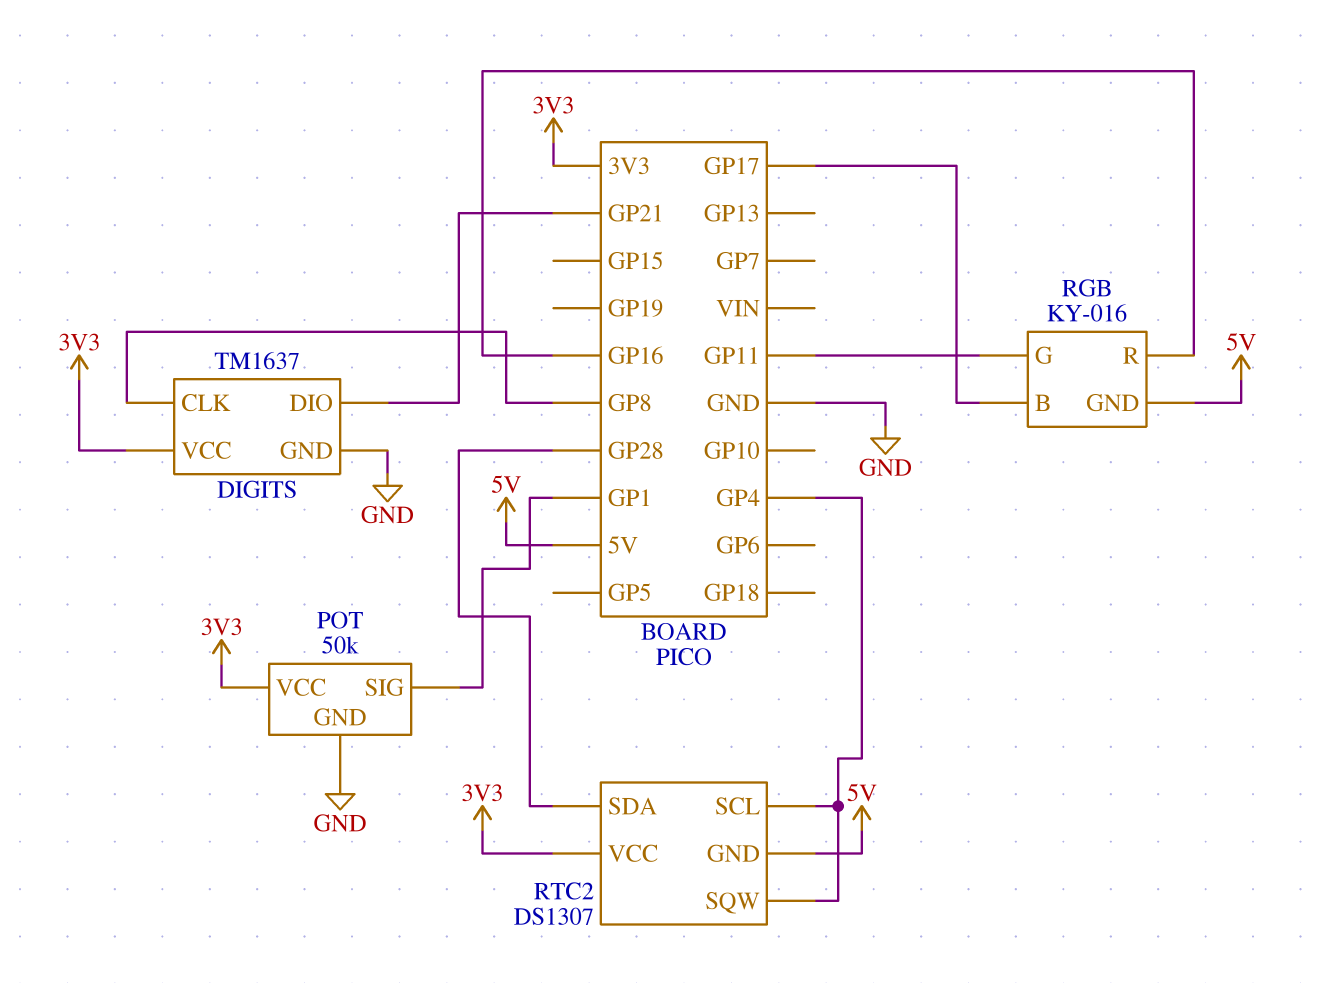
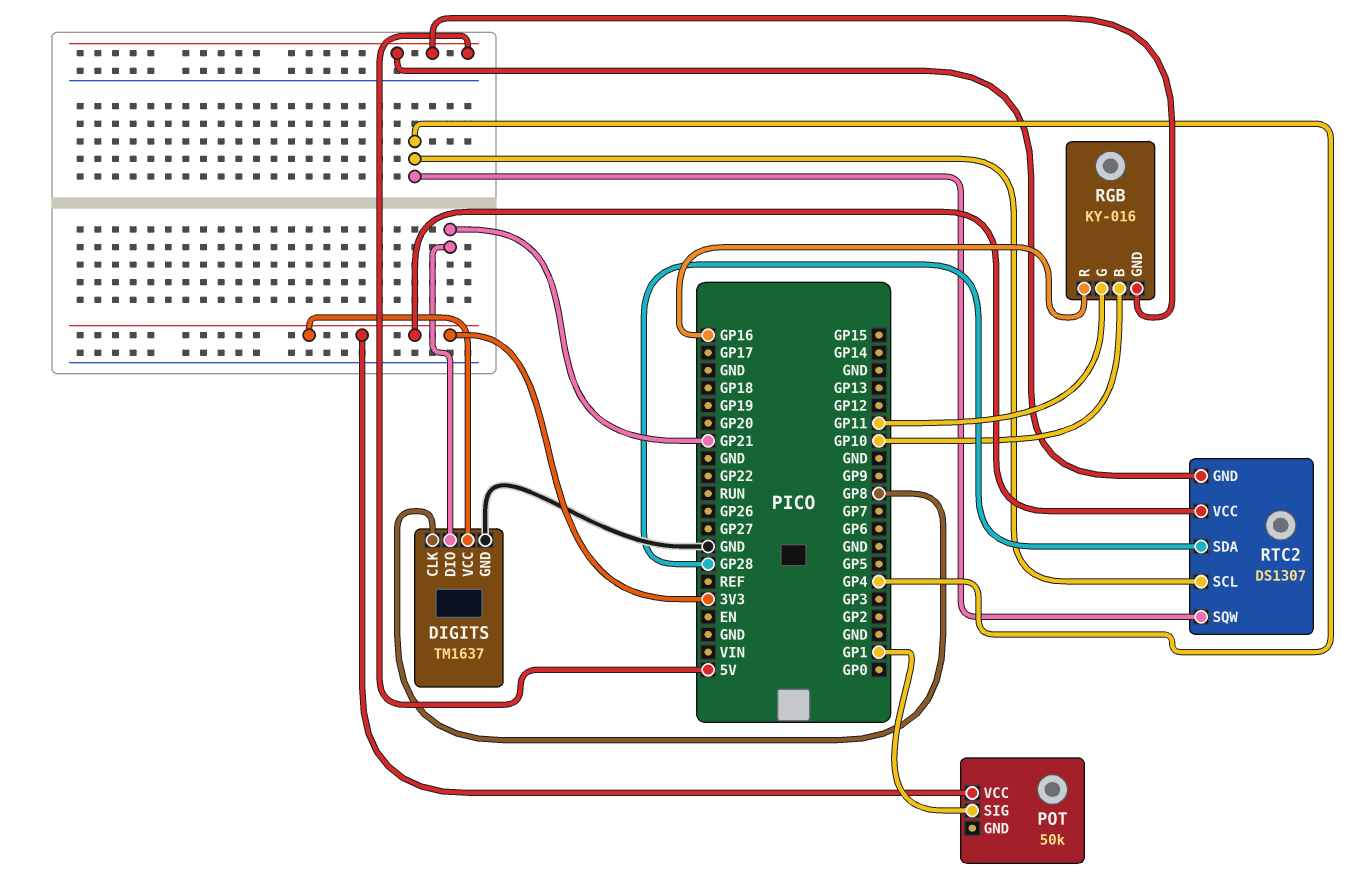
POT pin GND: GND -> none
RGB pin B: GP17 -> GP10

